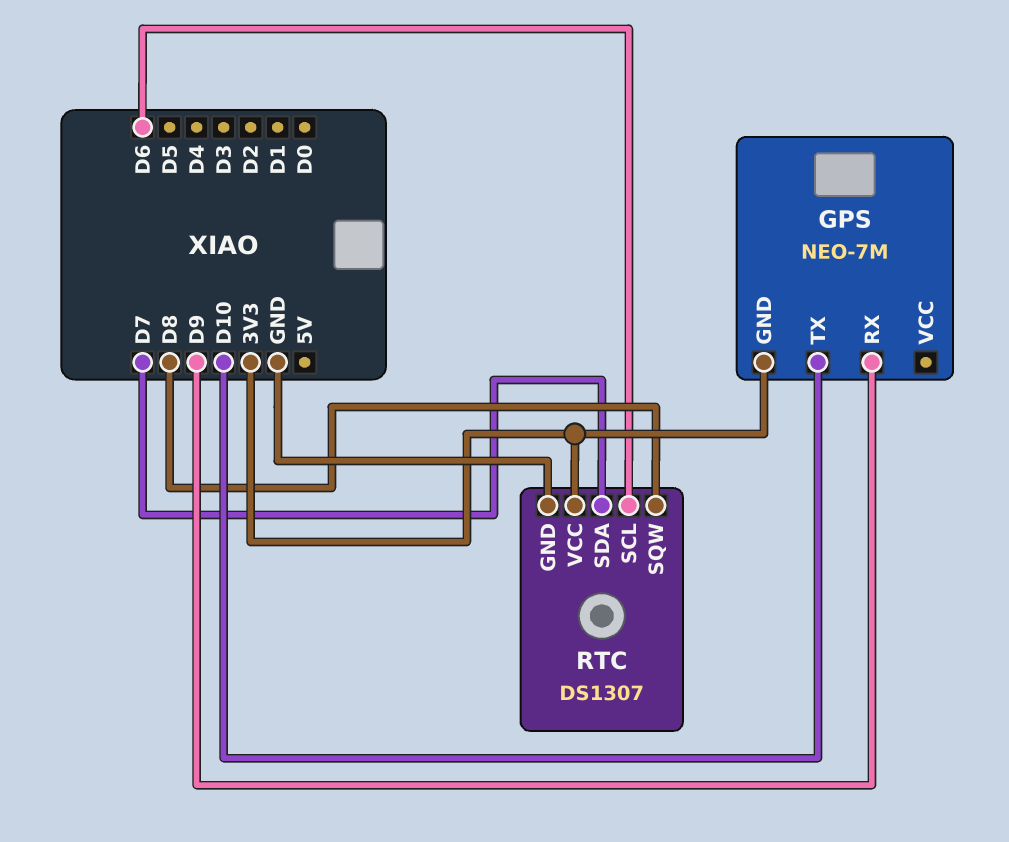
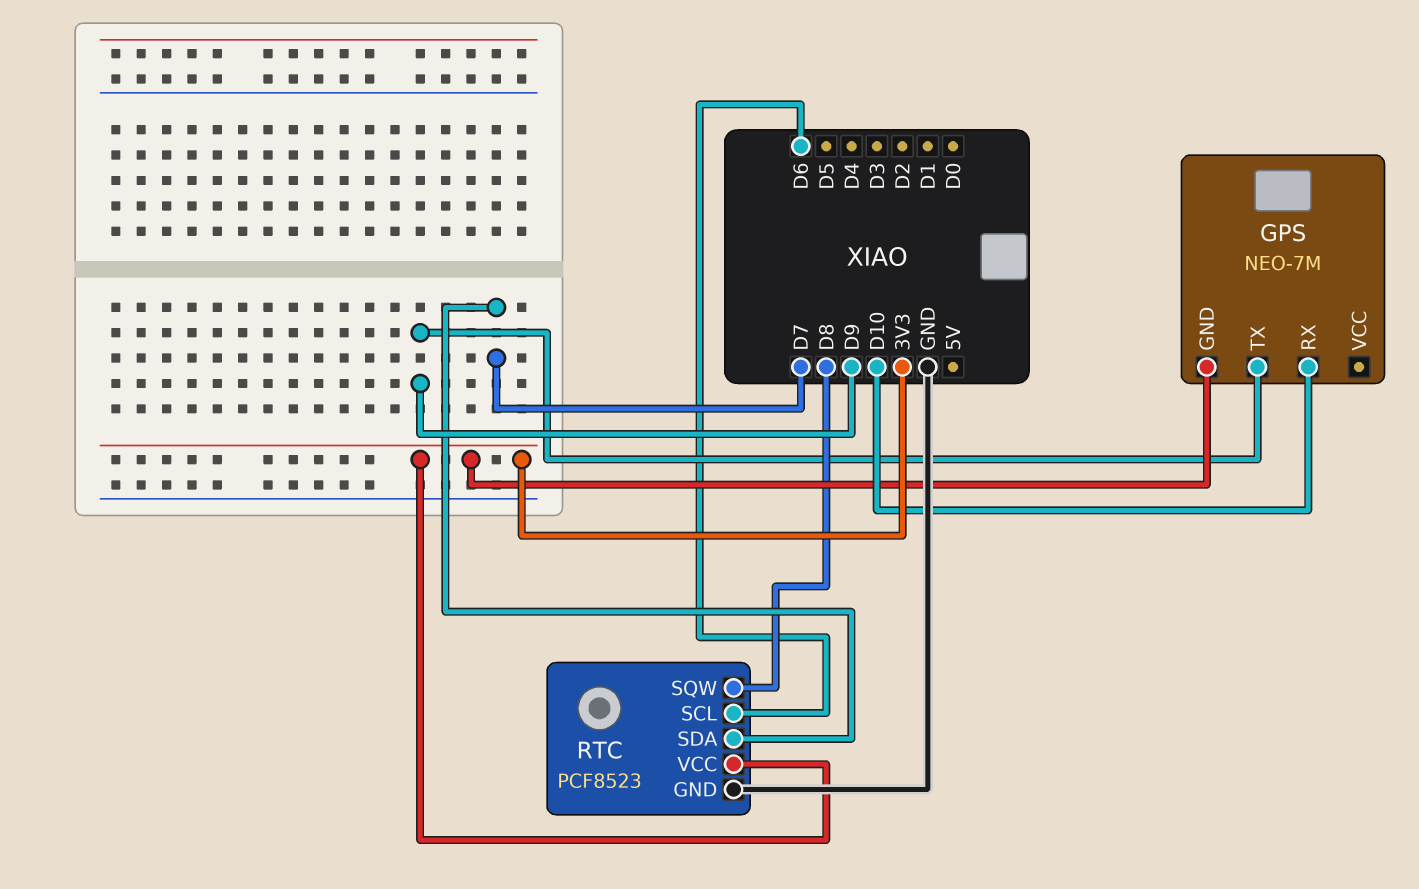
GPS pin RX: D9 -> D10
GPS pin TX: D10 -> D9
RTC: DS1307 -> PCF8523

